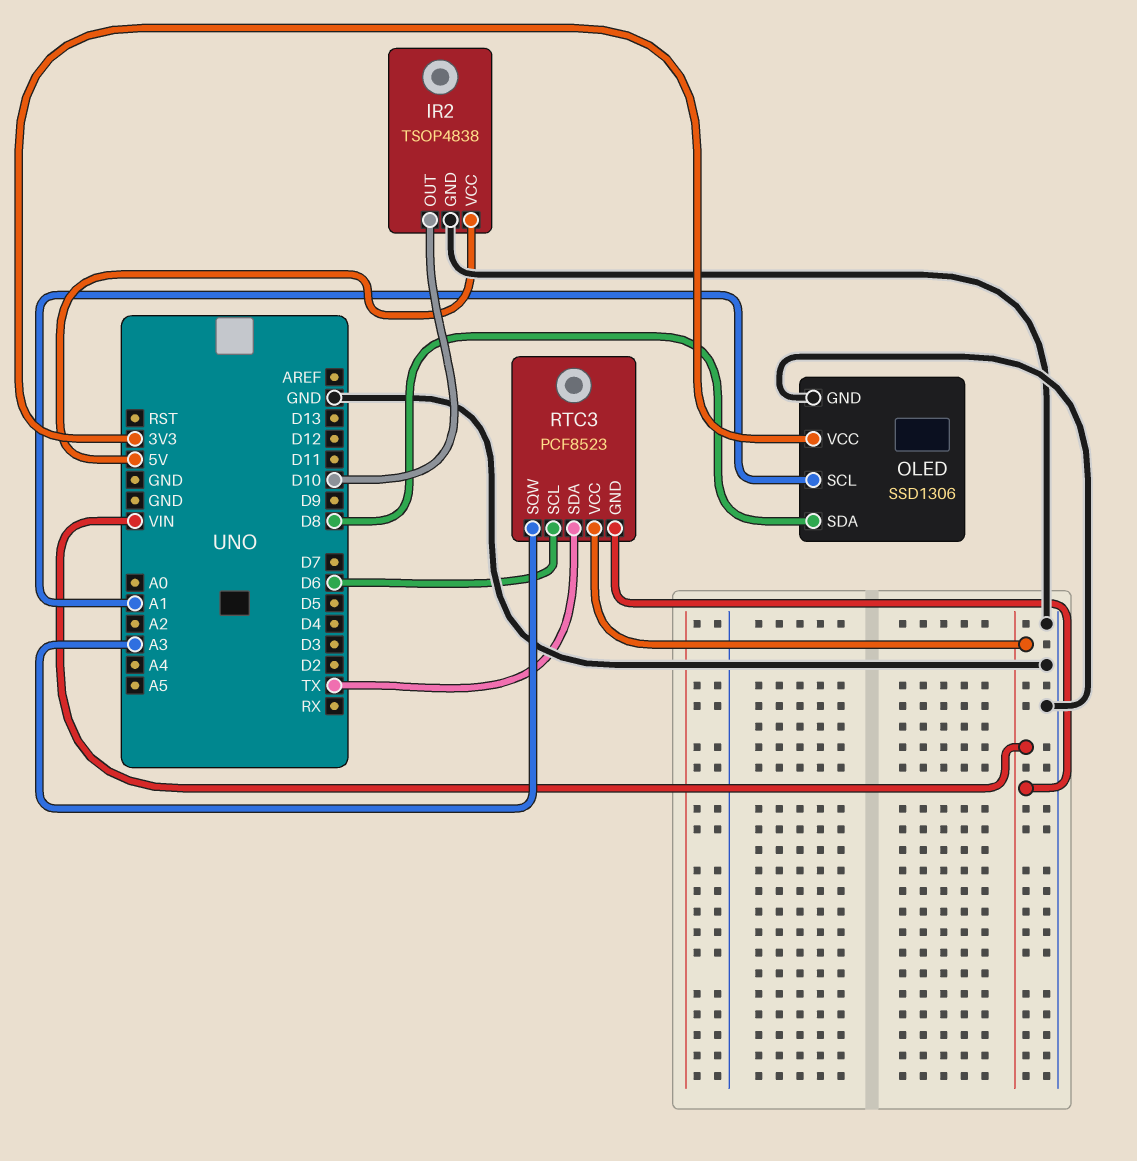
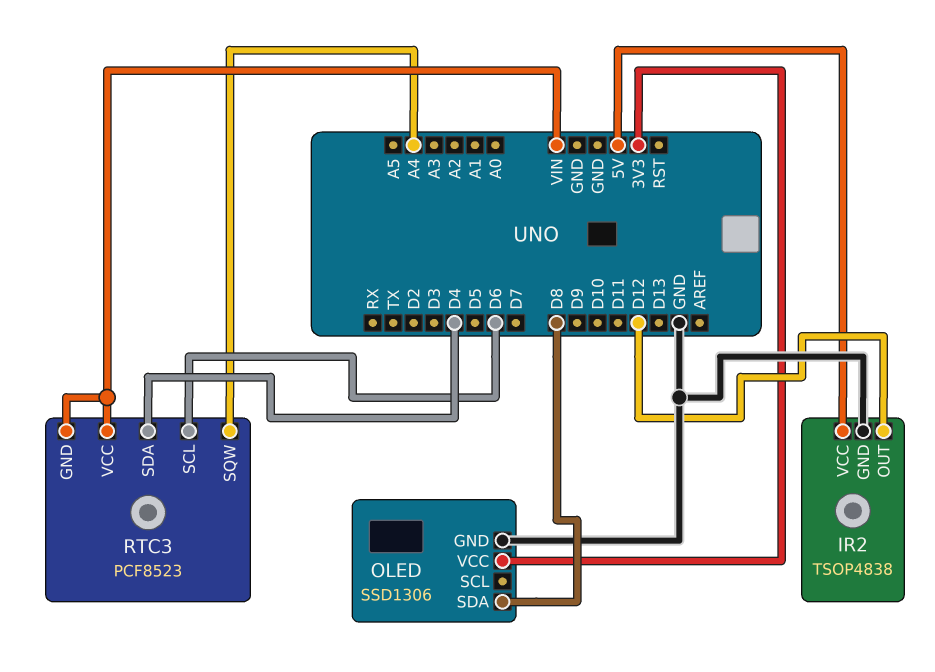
IR2 pin OUT: D10 -> D12
OLED pin SCL: A1 -> none
RTC3 pin SDA: TX -> D4
RTC3 pin SQW: A3 -> A4

